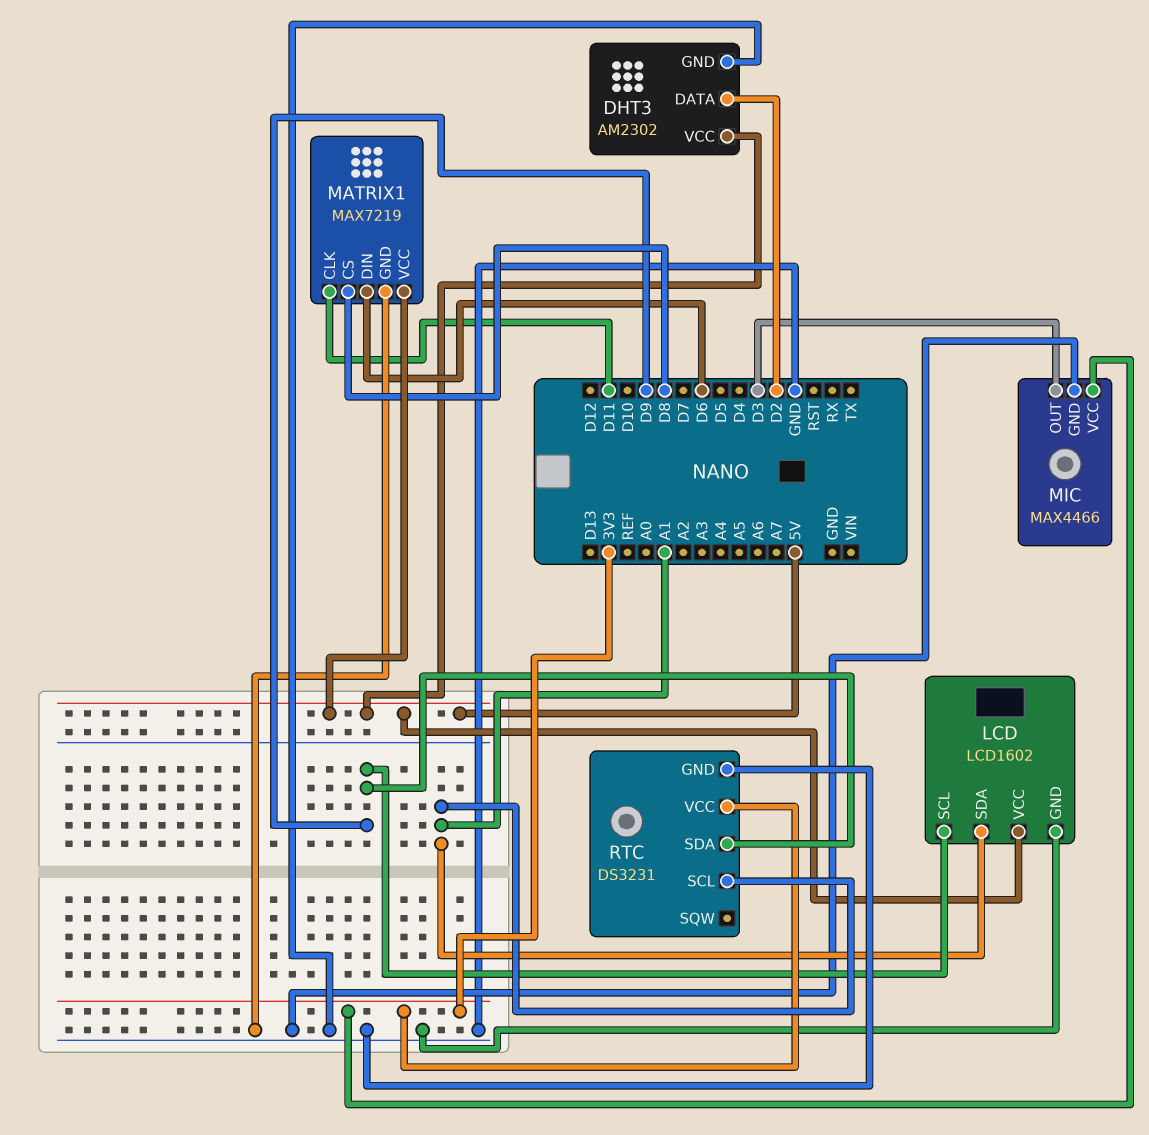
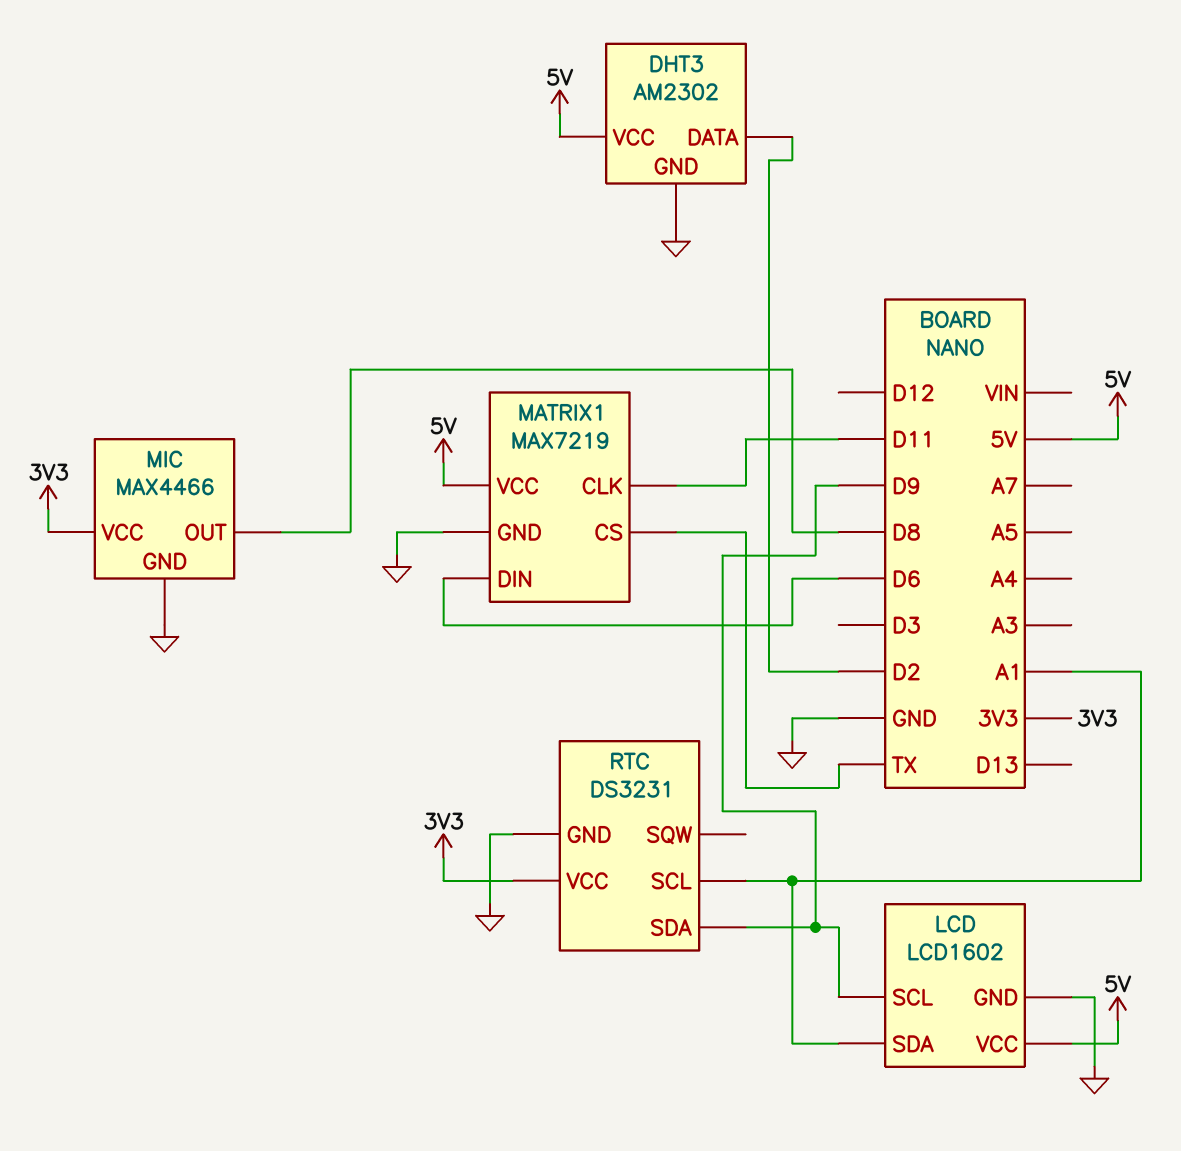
MATRIX1 pin CS: D8 -> TX
MIC pin OUT: D3 -> D8

